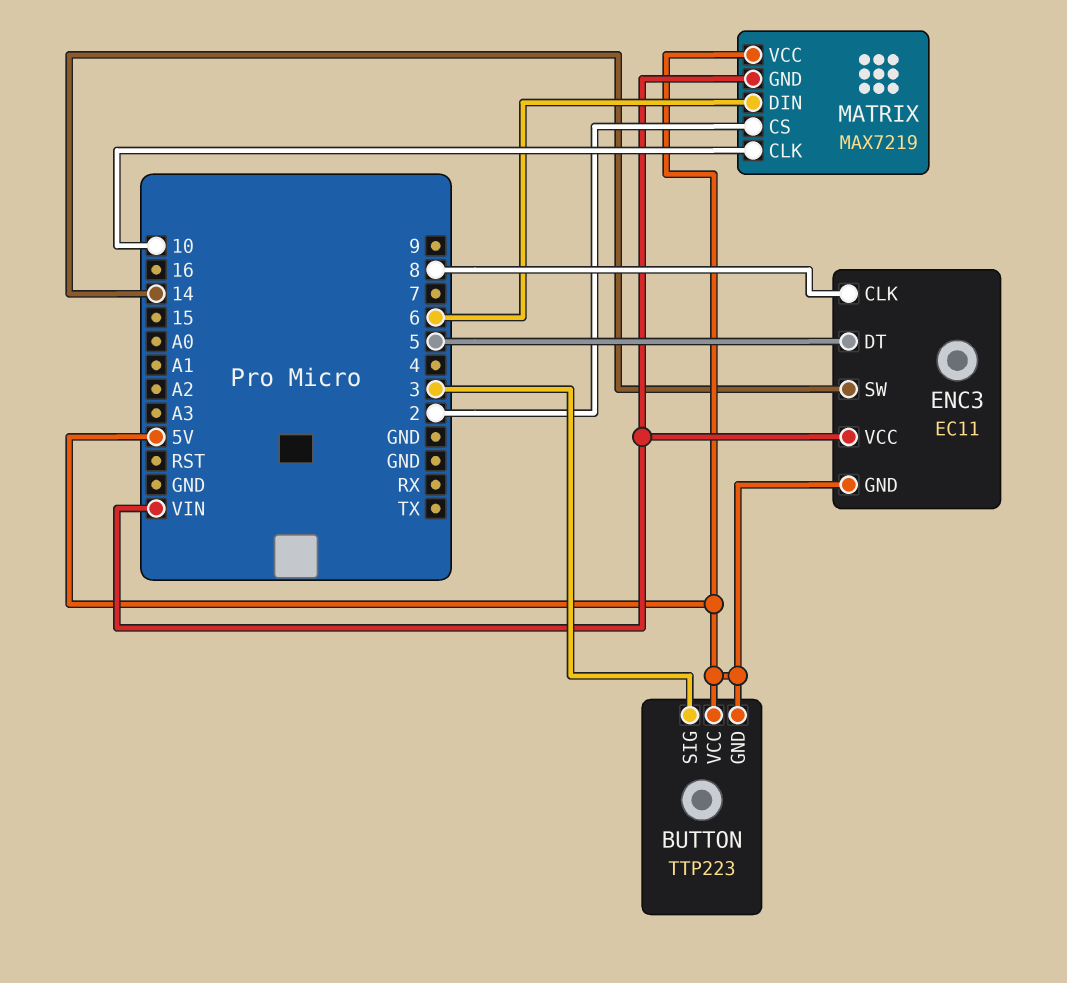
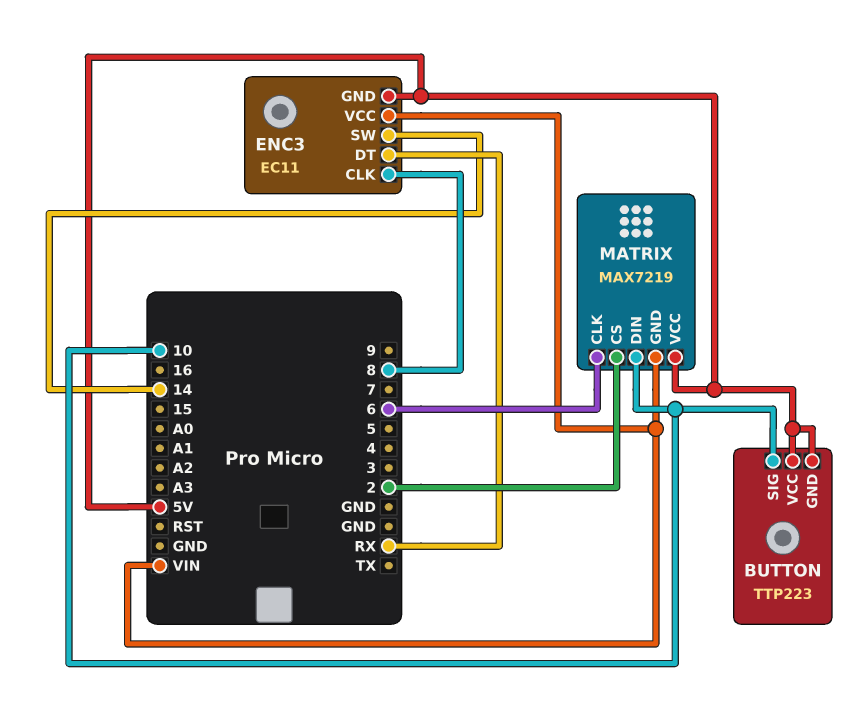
BUTTON pin SIG: 3 -> 10
ENC3 pin DT: 5 -> RX
MATRIX pin CLK: 10 -> 6
MATRIX pin DIN: 6 -> 10

